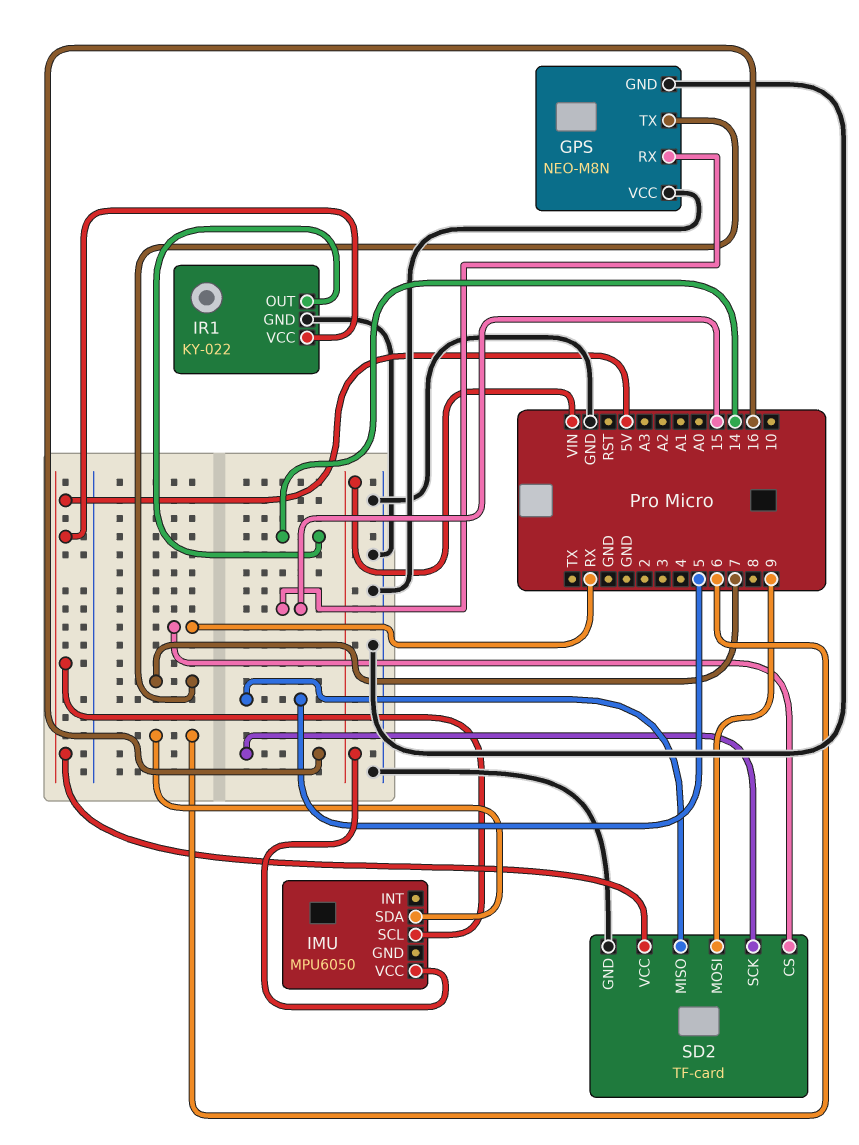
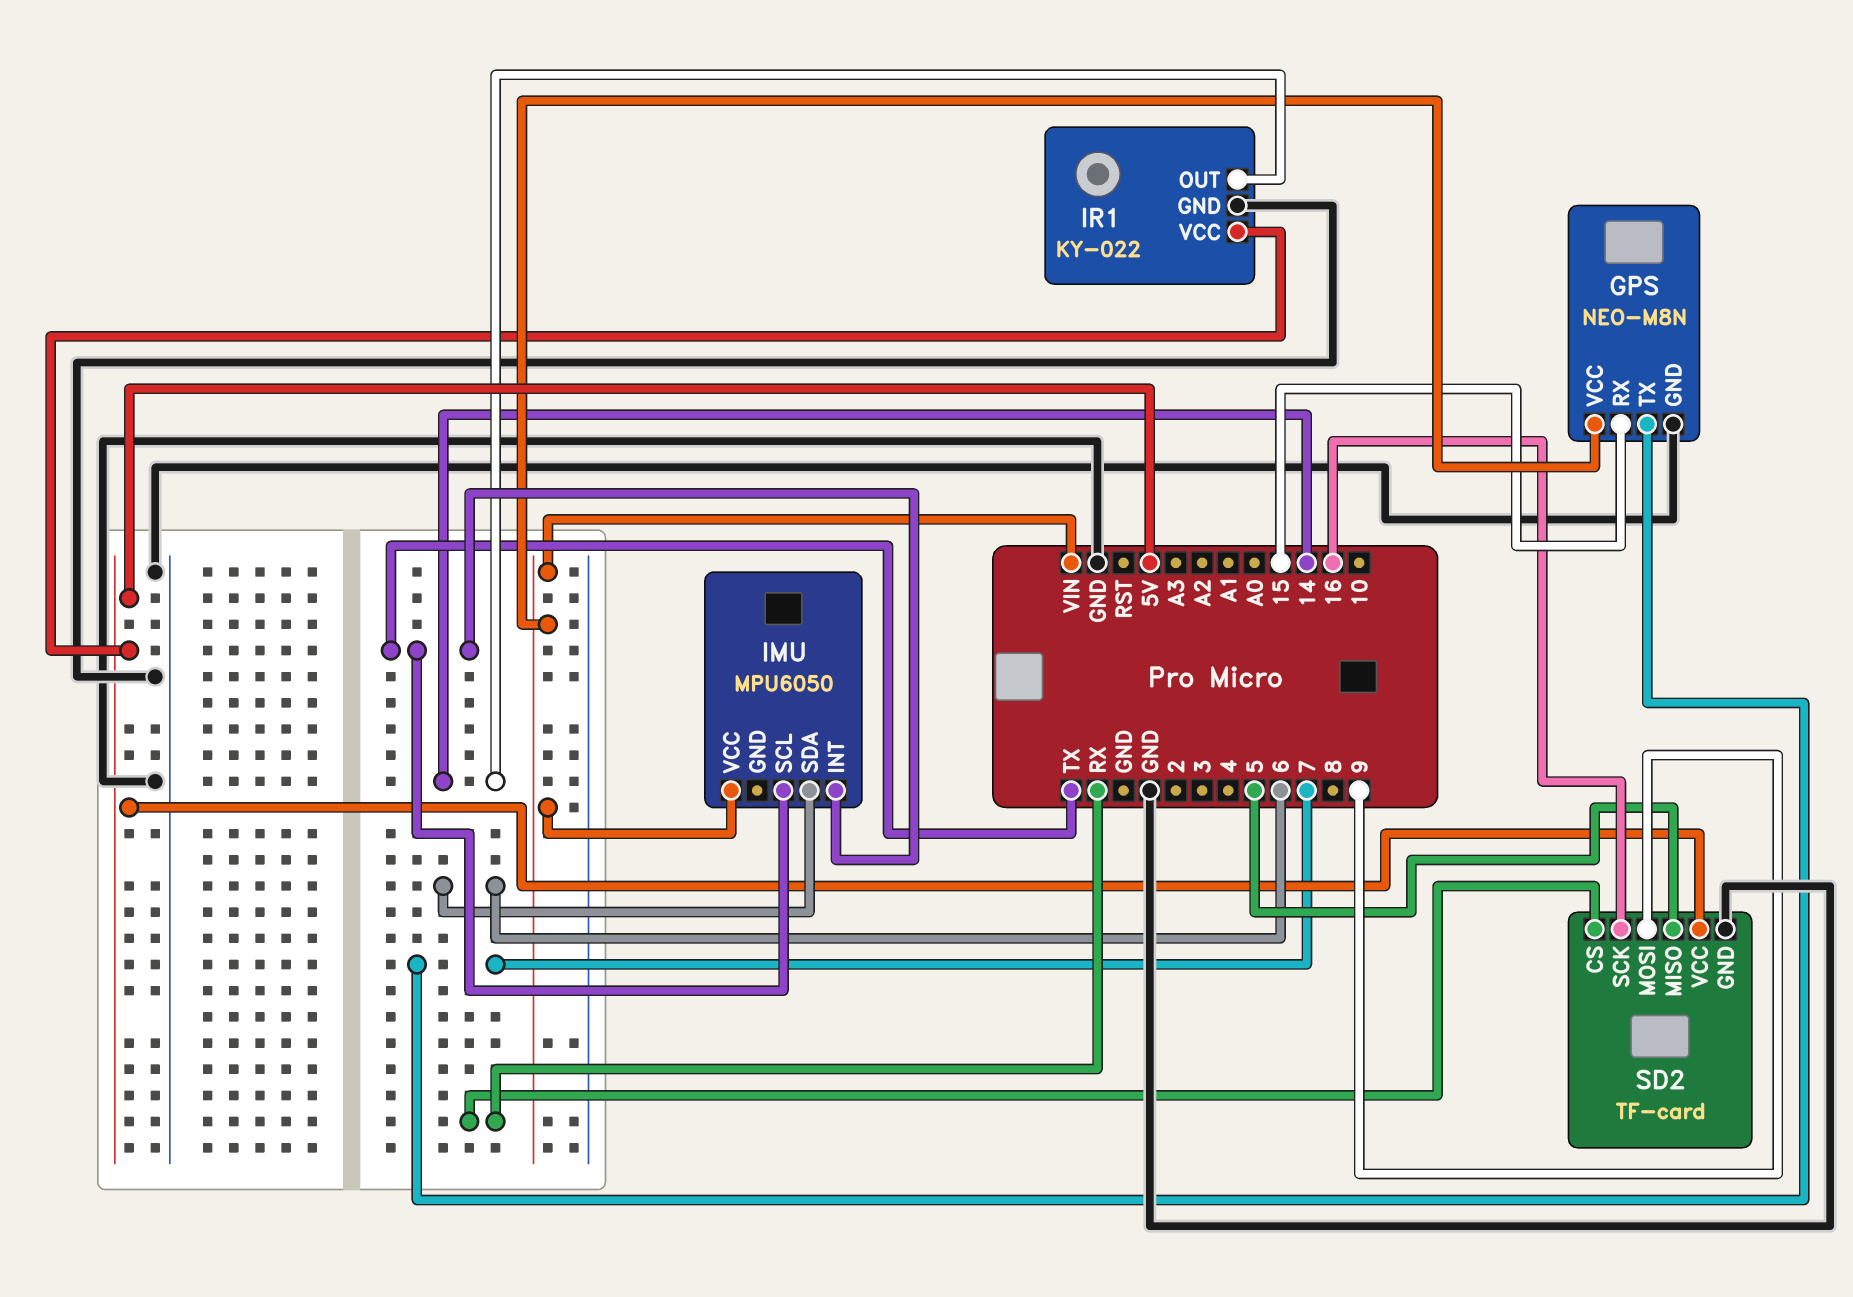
GPS pin VCC: GND -> VIN
IMU pin INT: none -> TX
IMU pin SCL: 5V -> TX

